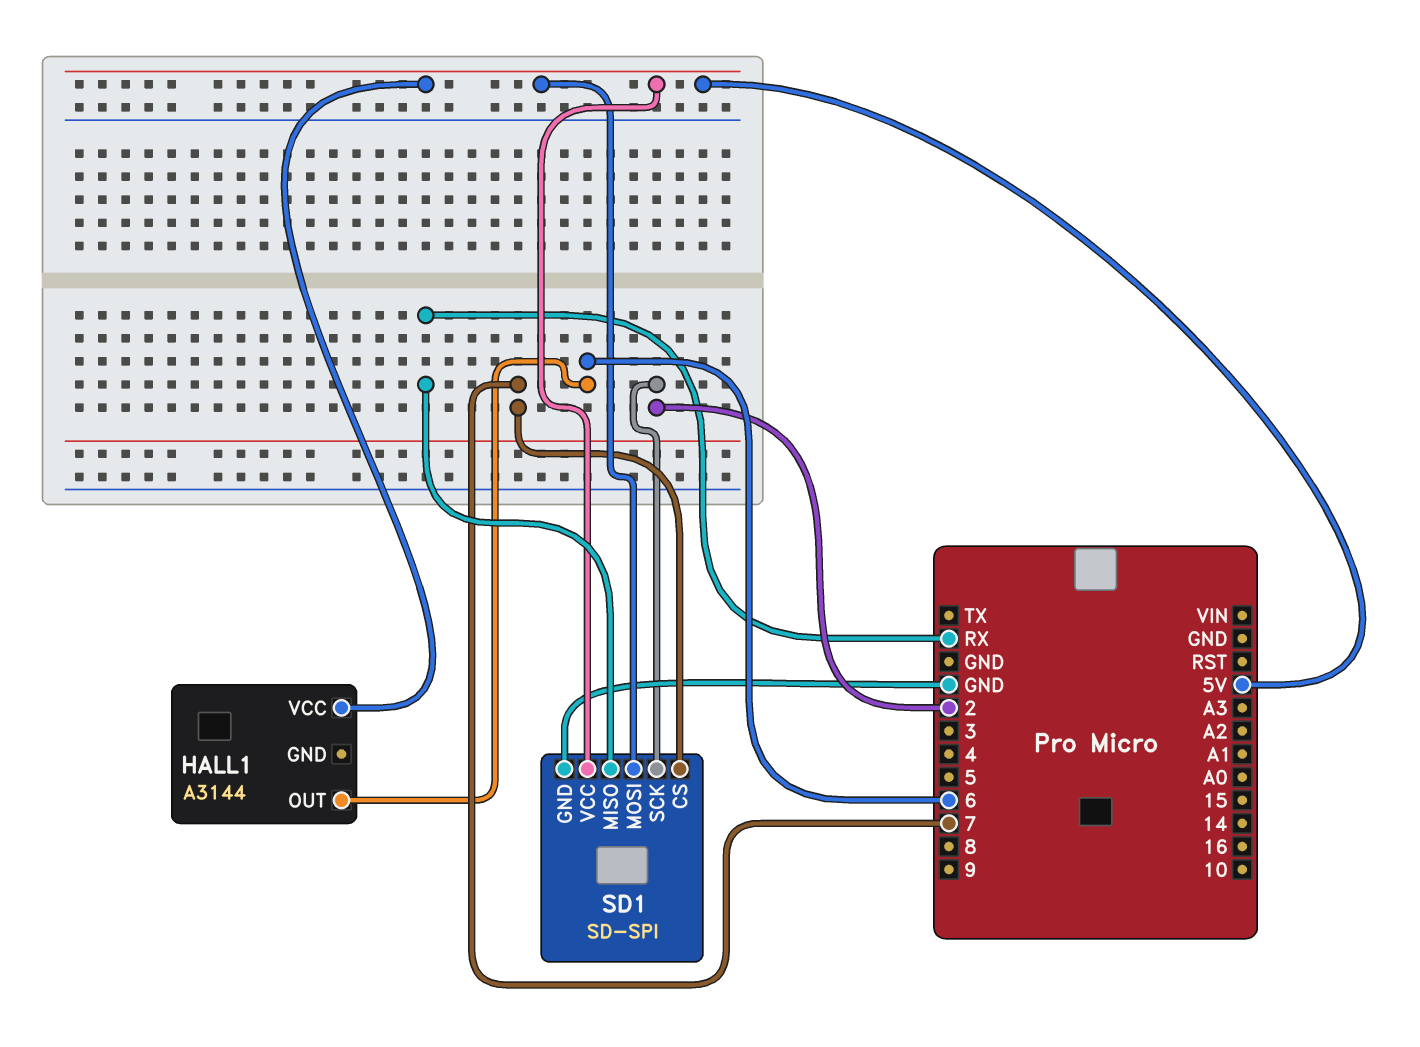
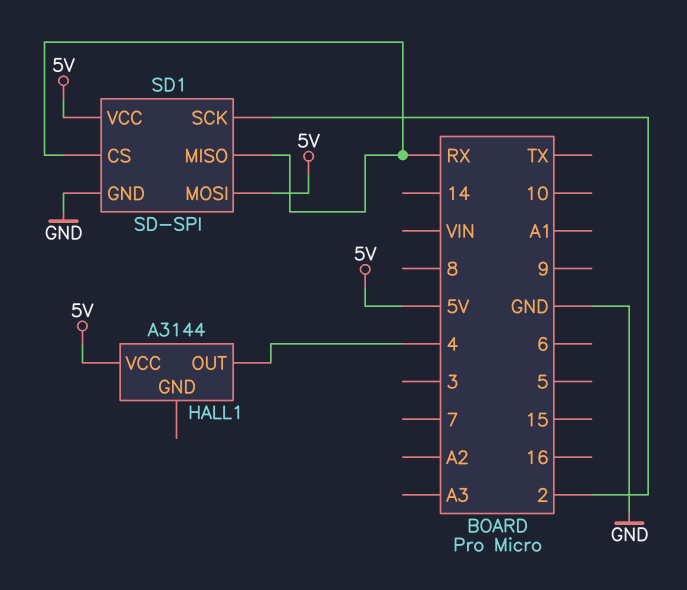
HALL1 pin OUT: 6 -> 4
SD1 pin CS: 7 -> RX

